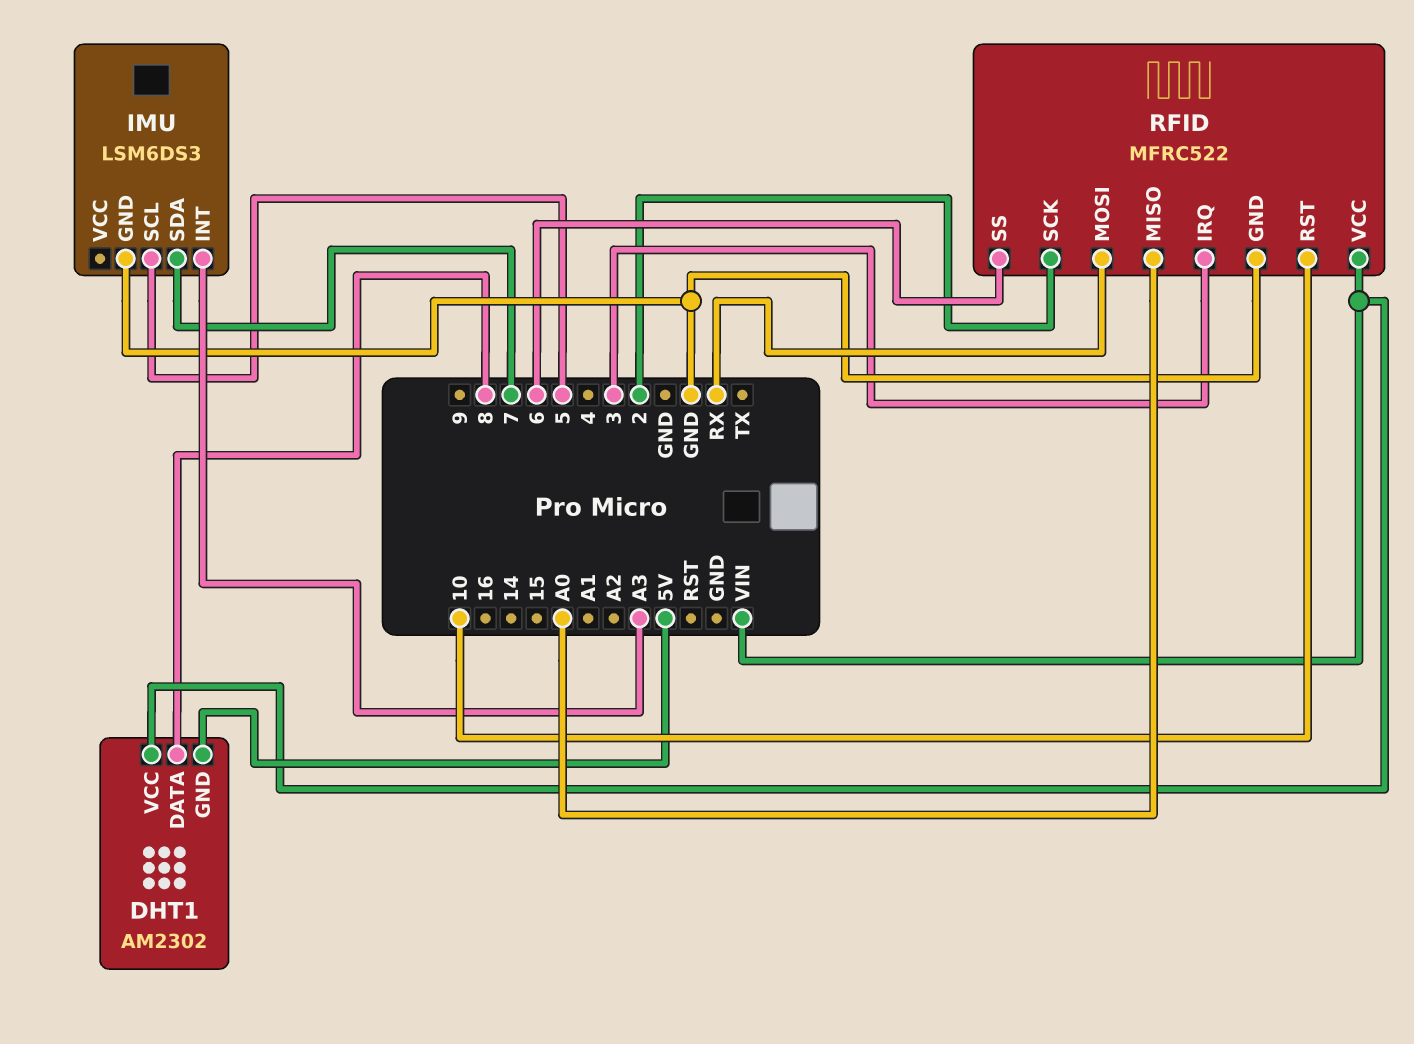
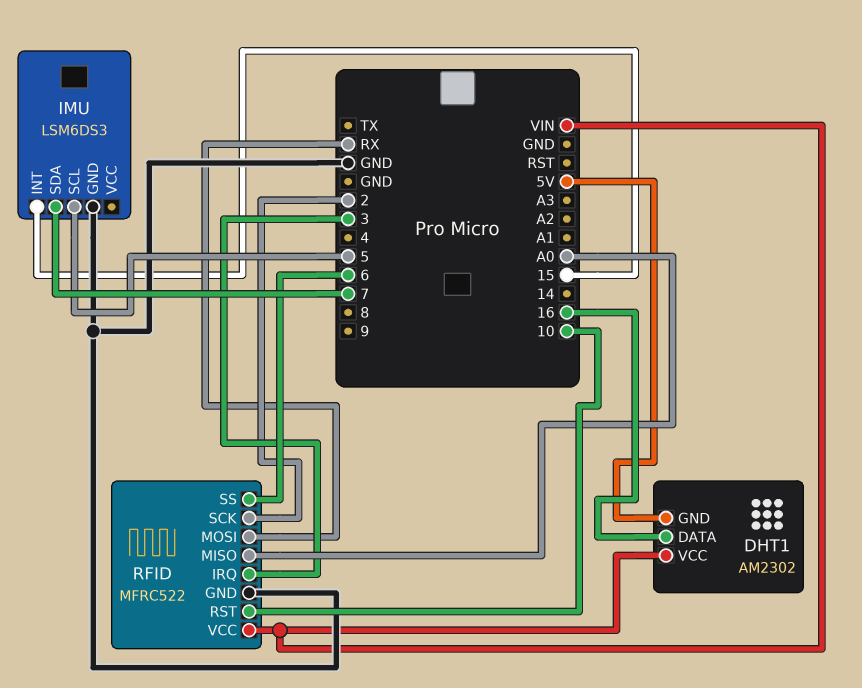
DHT1 pin DATA: 8 -> 16
IMU pin INT: A3 -> 15

